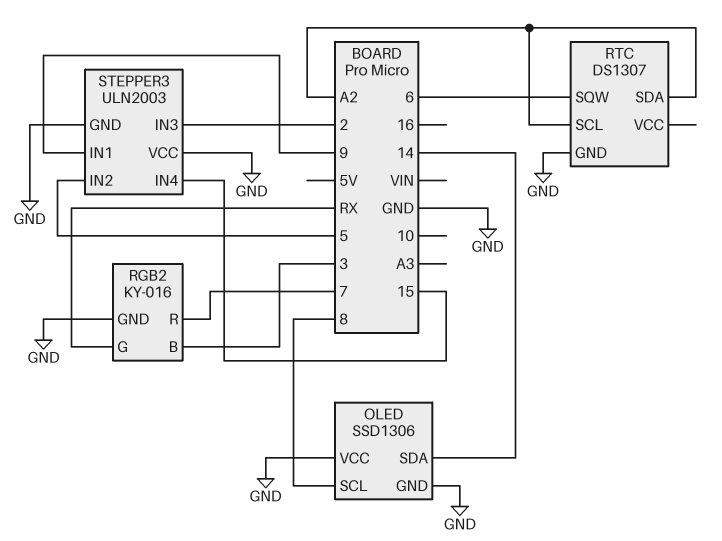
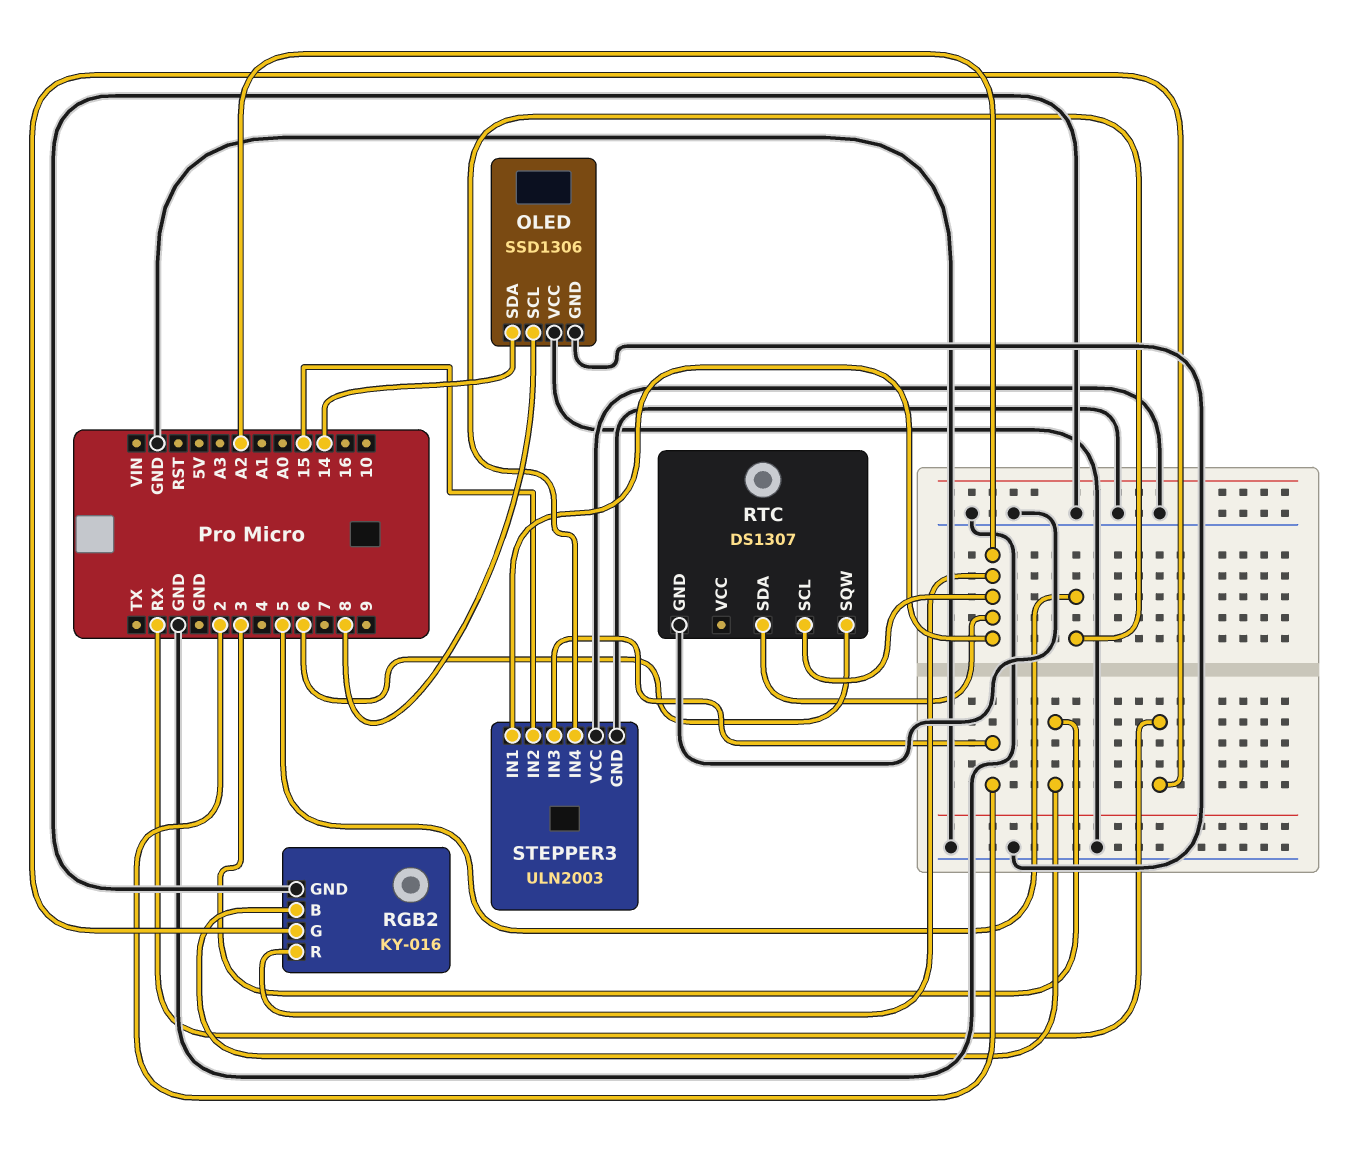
RGB2 pin R: 7 -> A2
STEPPER3 pin IN1: 9 -> A2
STEPPER3 pin IN2: 5 -> 15
STEPPER3 pin IN4: 15 -> 5

